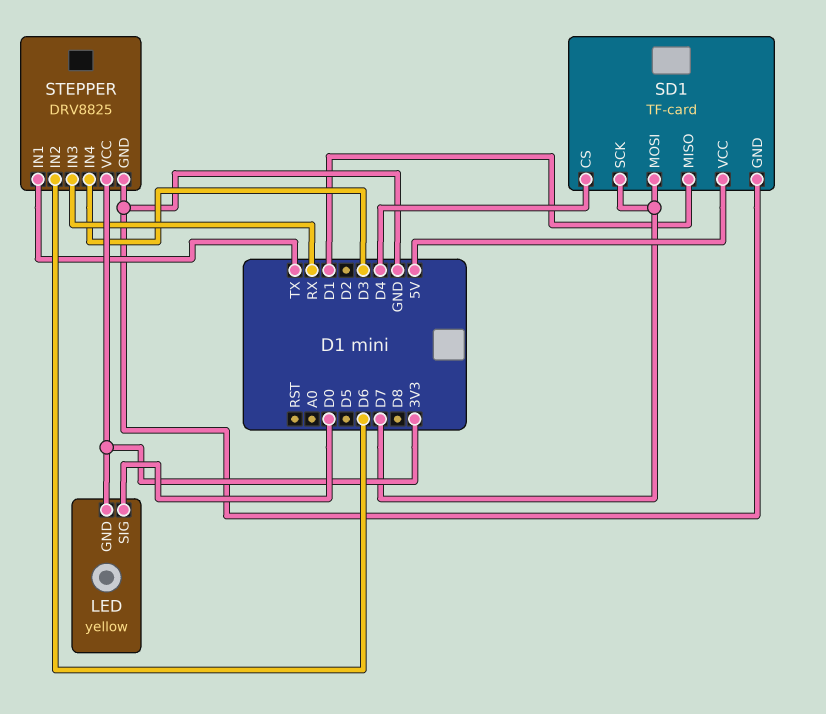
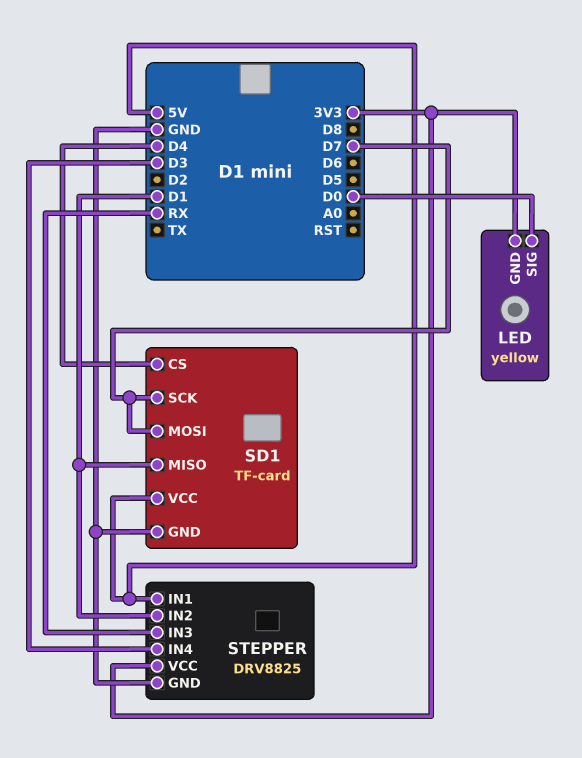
STEPPER pin IN1: TX -> 5V
STEPPER pin IN2: D6 -> D1

